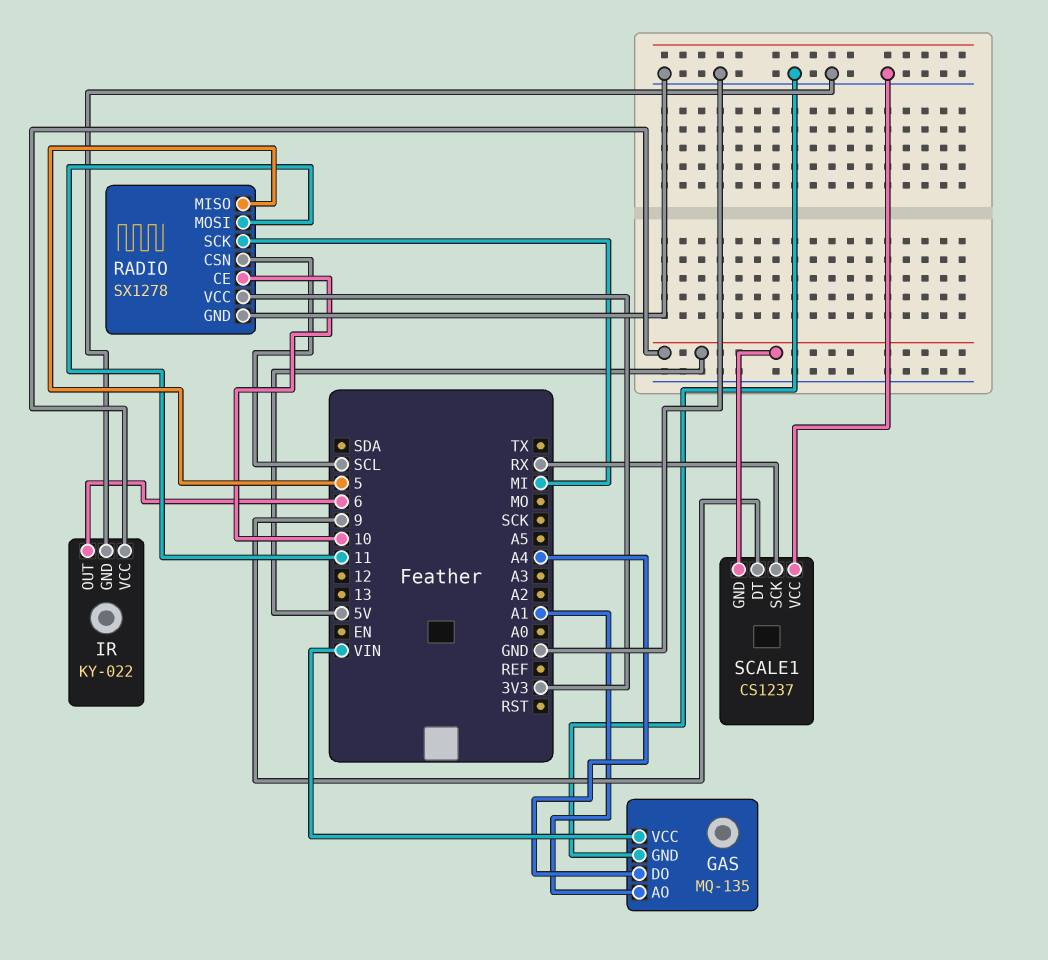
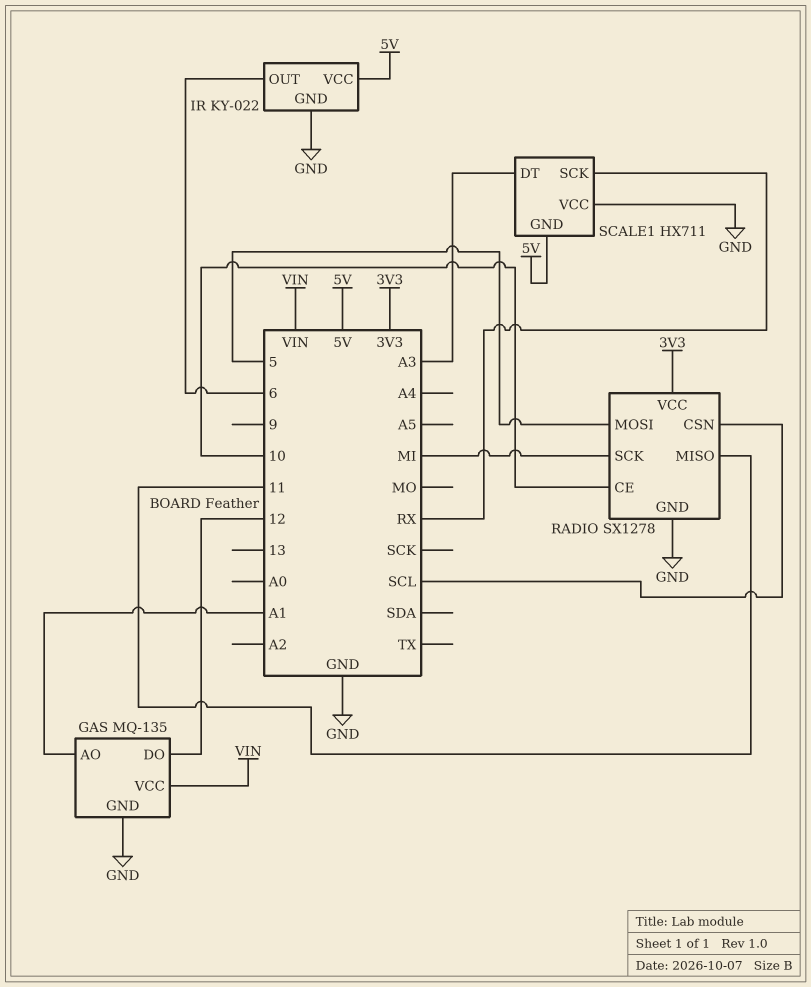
GAS pin DO: A4 -> 12
RADIO pin MISO: 5 -> 11
RADIO pin MOSI: 11 -> 5
SCALE1: CS1237 -> HX711
SCALE1 pin DT: 9 -> A3

